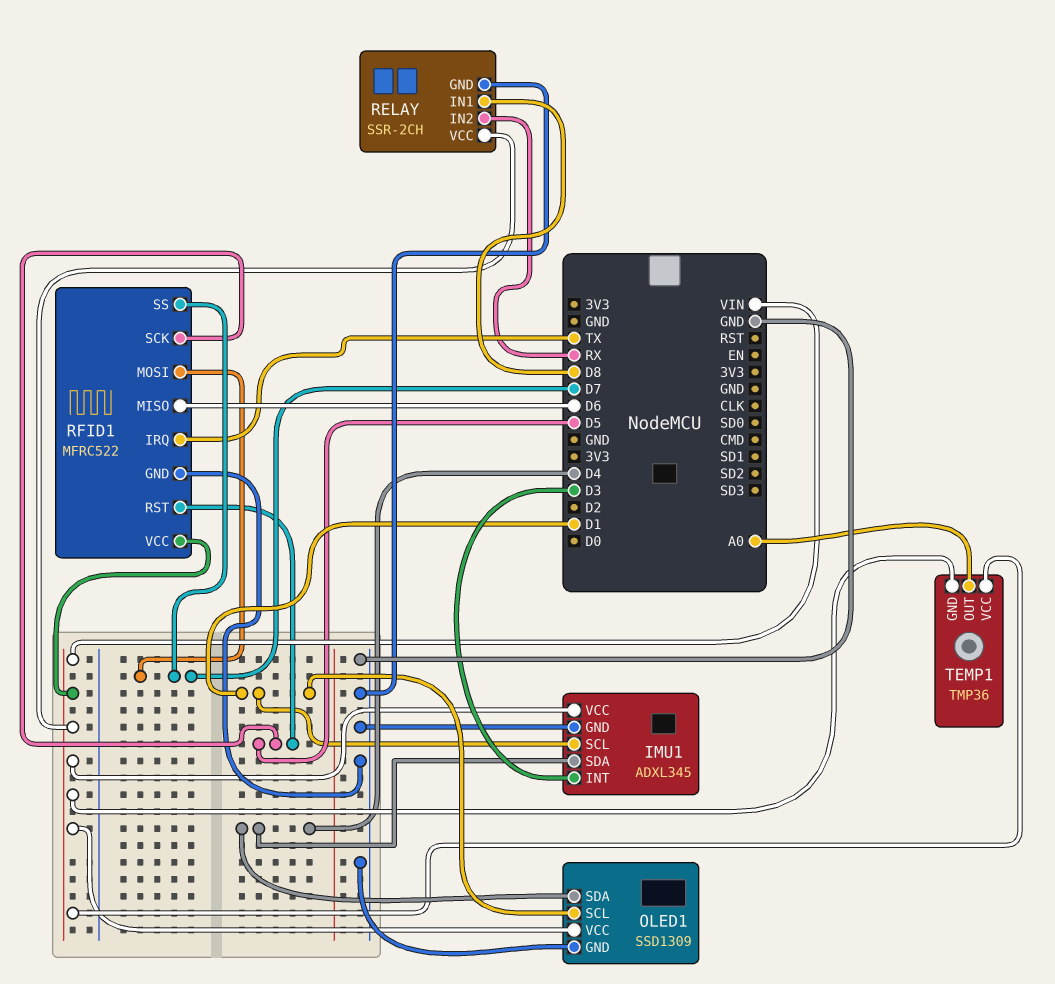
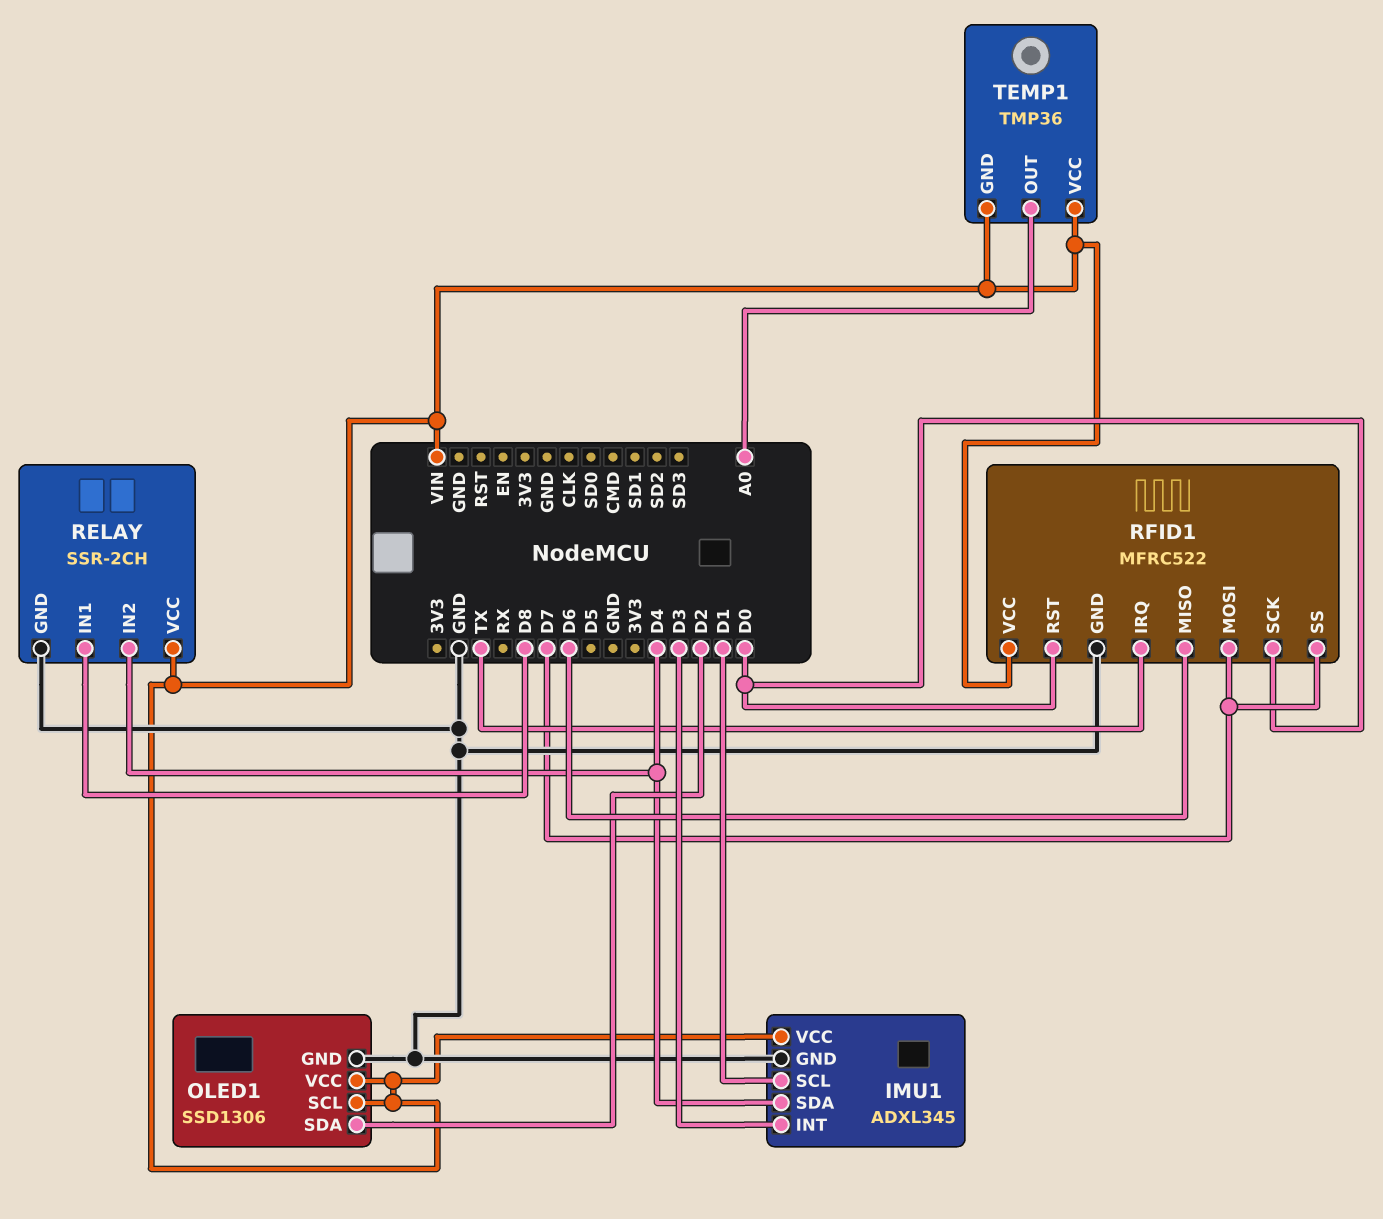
OLED1: SSD1309 -> SSD1306
OLED1 pin SCL: D1 -> VIN
OLED1 pin SDA: D4 -> D2
RELAY pin IN2: RX -> D4
RFID1 pin RST: D5 -> D0
RFID1 pin SCK: D5 -> D0

